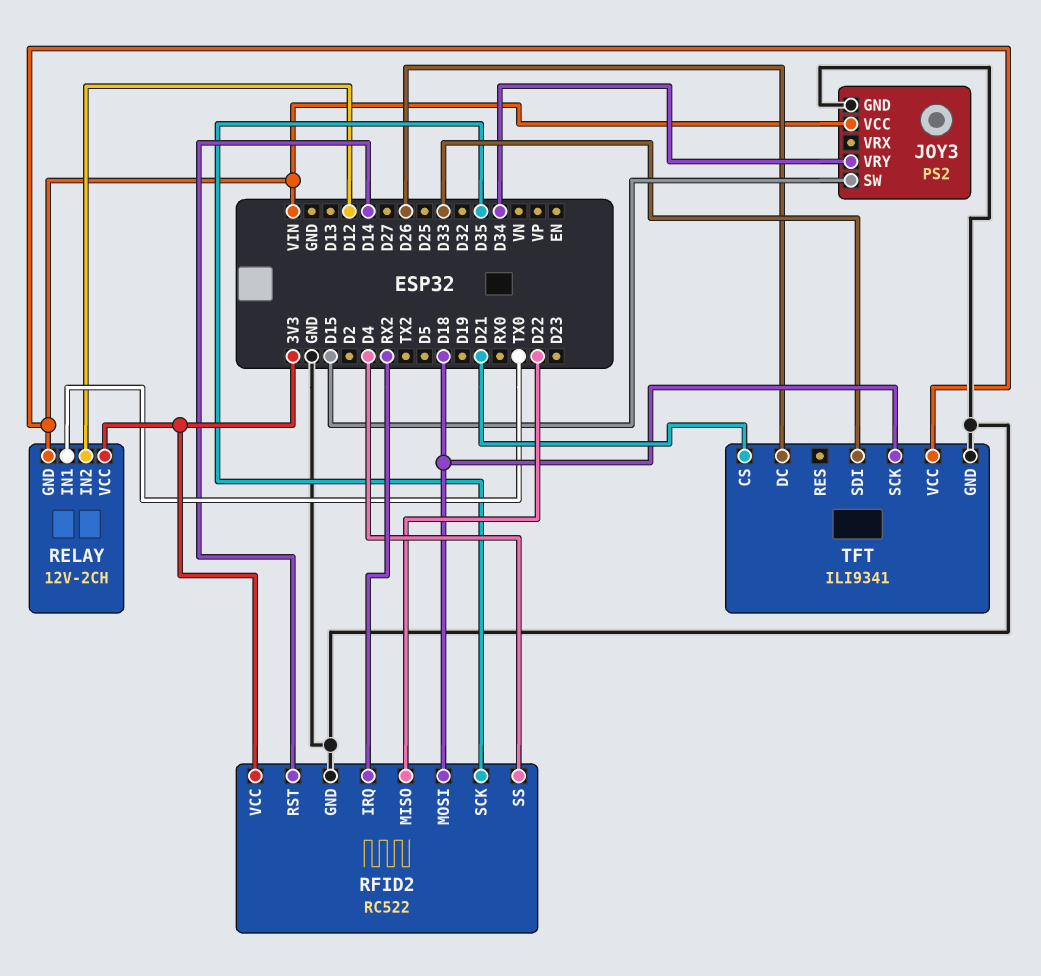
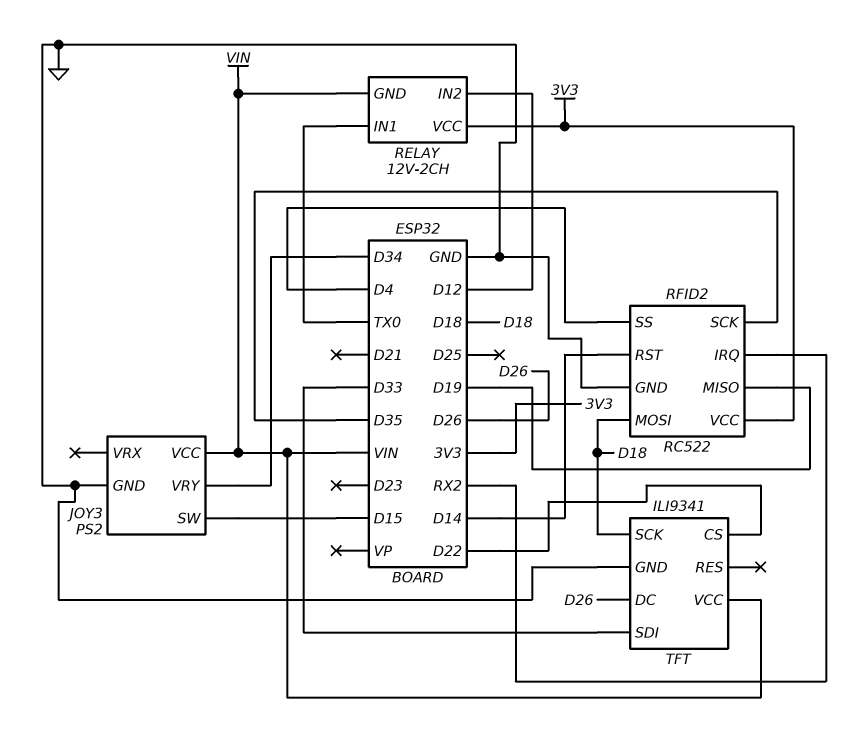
RFID2 pin MISO: D22 -> D19
TFT pin CS: D21 -> D22

